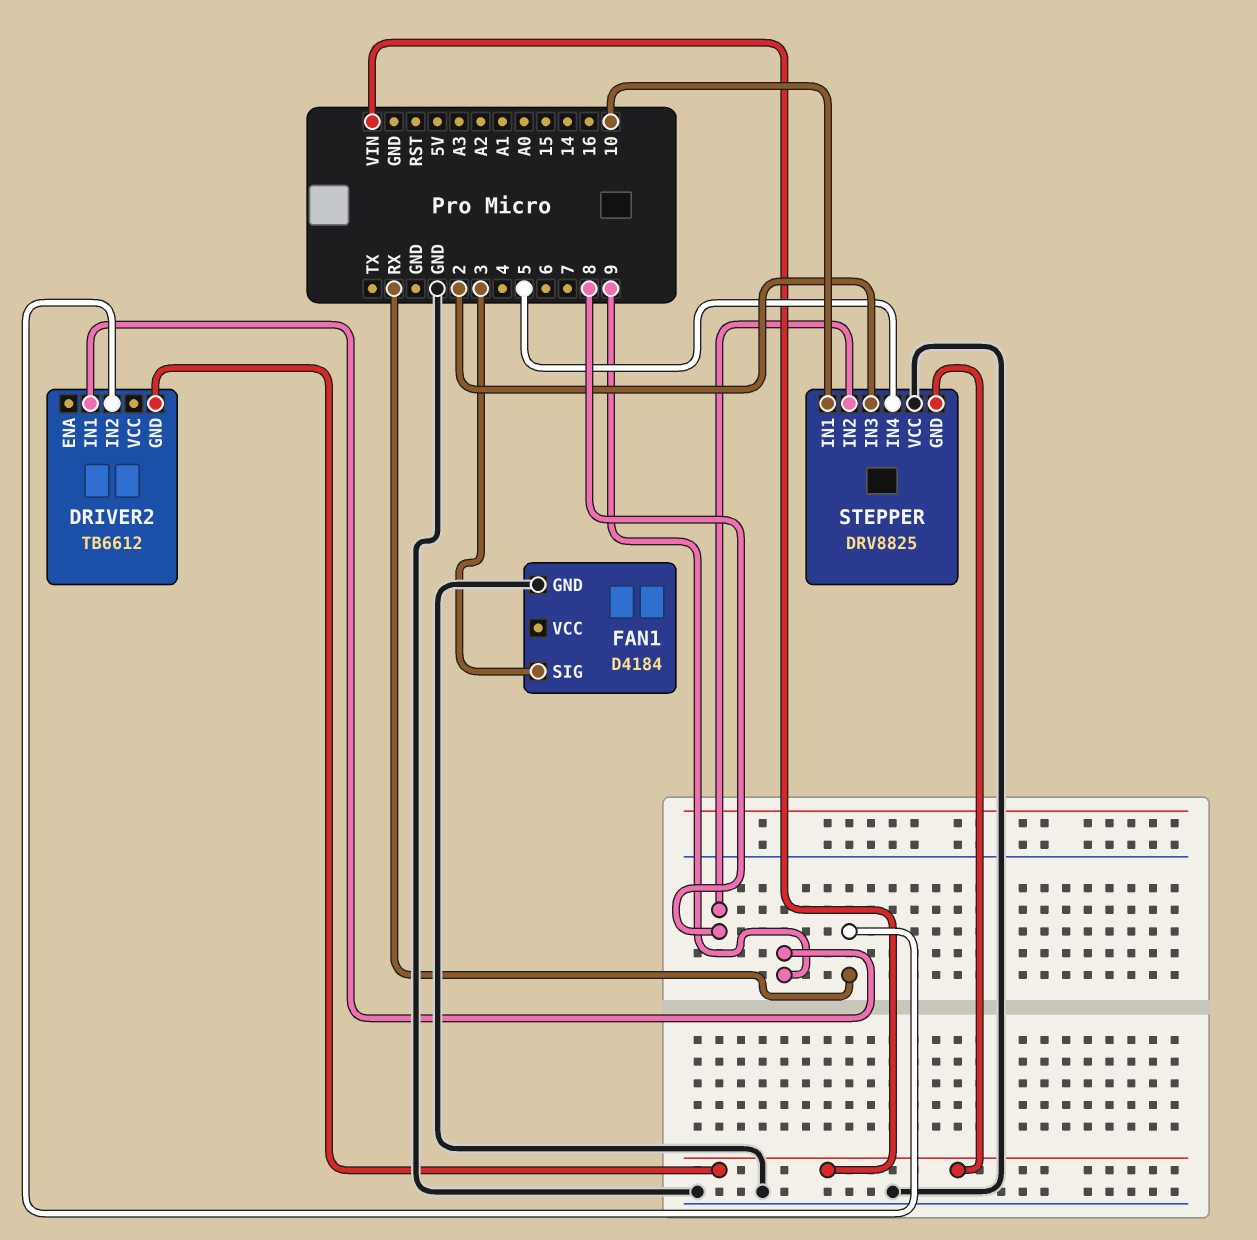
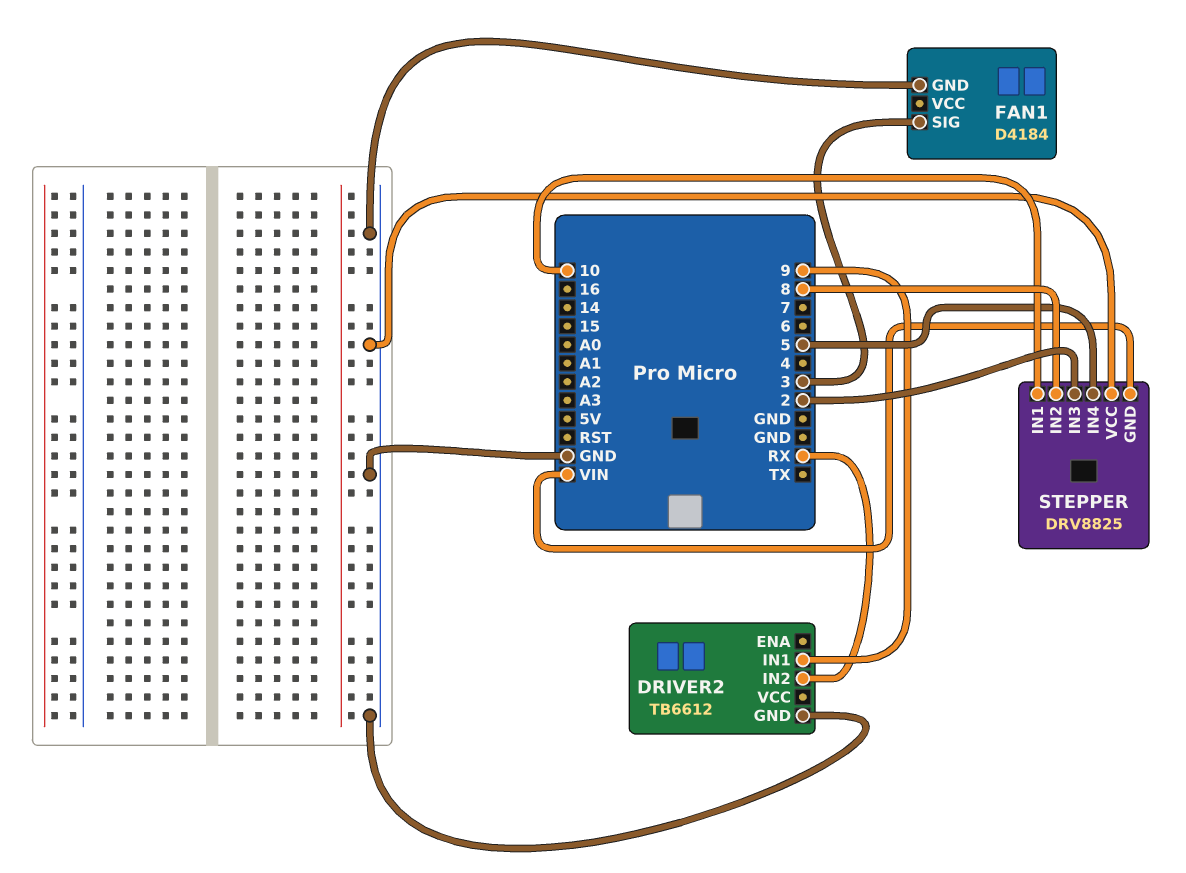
DRIVER2 pin GND: VIN -> GND

